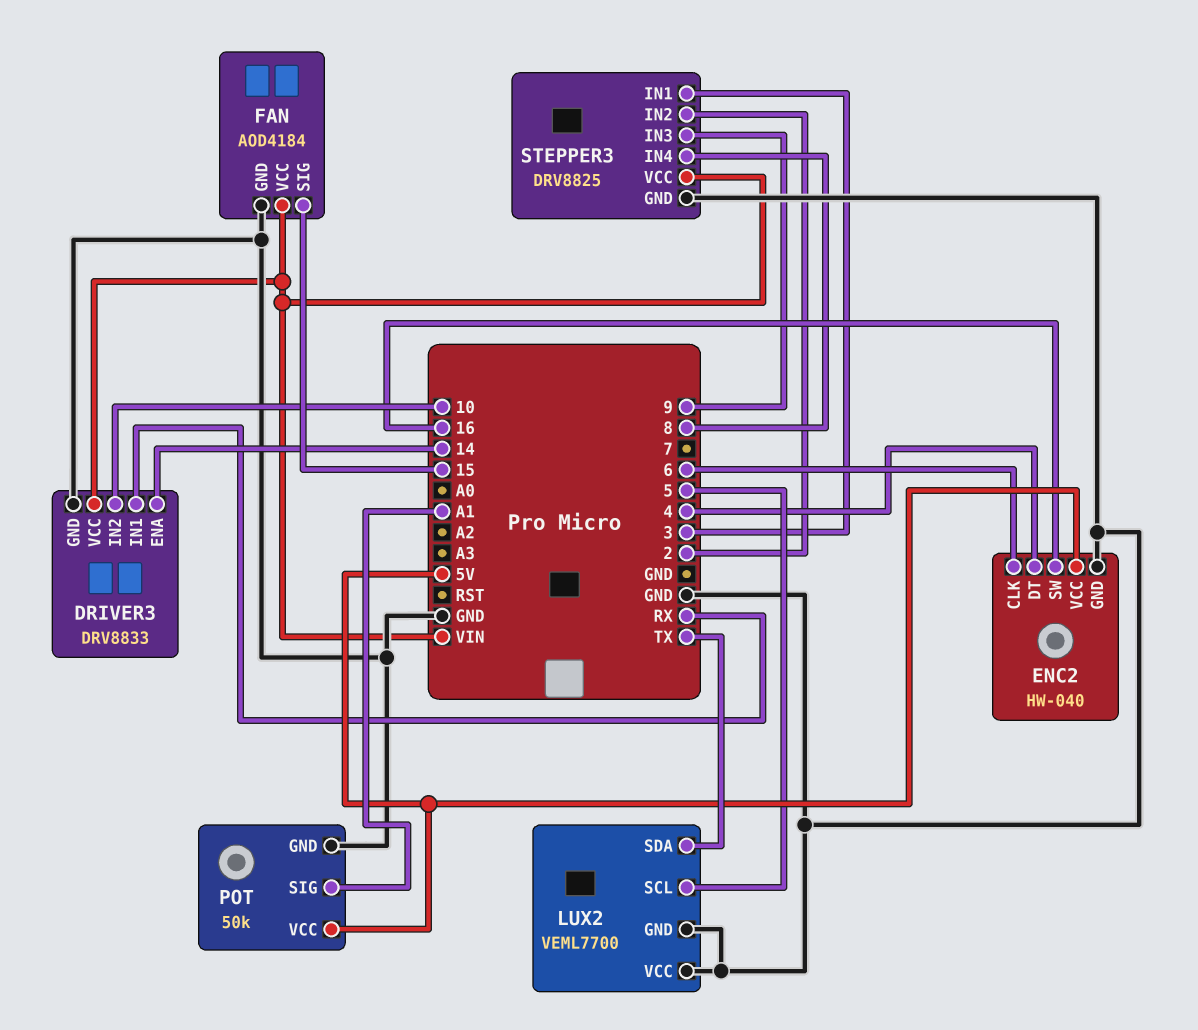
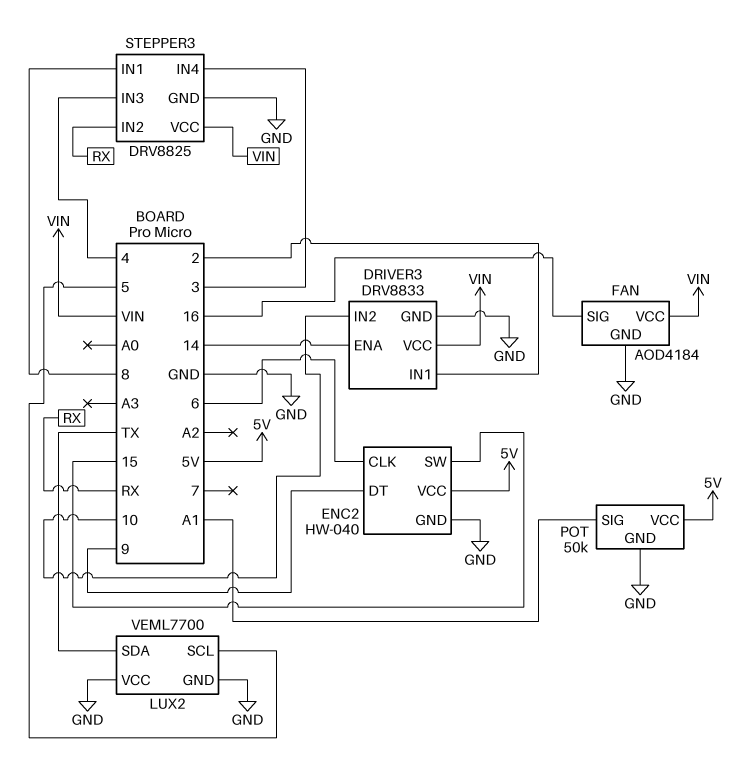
DRIVER3 pin IN1: RX -> 2
ENC2 pin DT: 4 -> 9
ENC2 pin SW: 16 -> 15
FAN pin SIG: 15 -> 16
STEPPER3 pin IN1: 3 -> 8
STEPPER3 pin IN2: 2 -> RX
STEPPER3 pin IN3: 9 -> 4
STEPPER3 pin IN4: 8 -> 3

